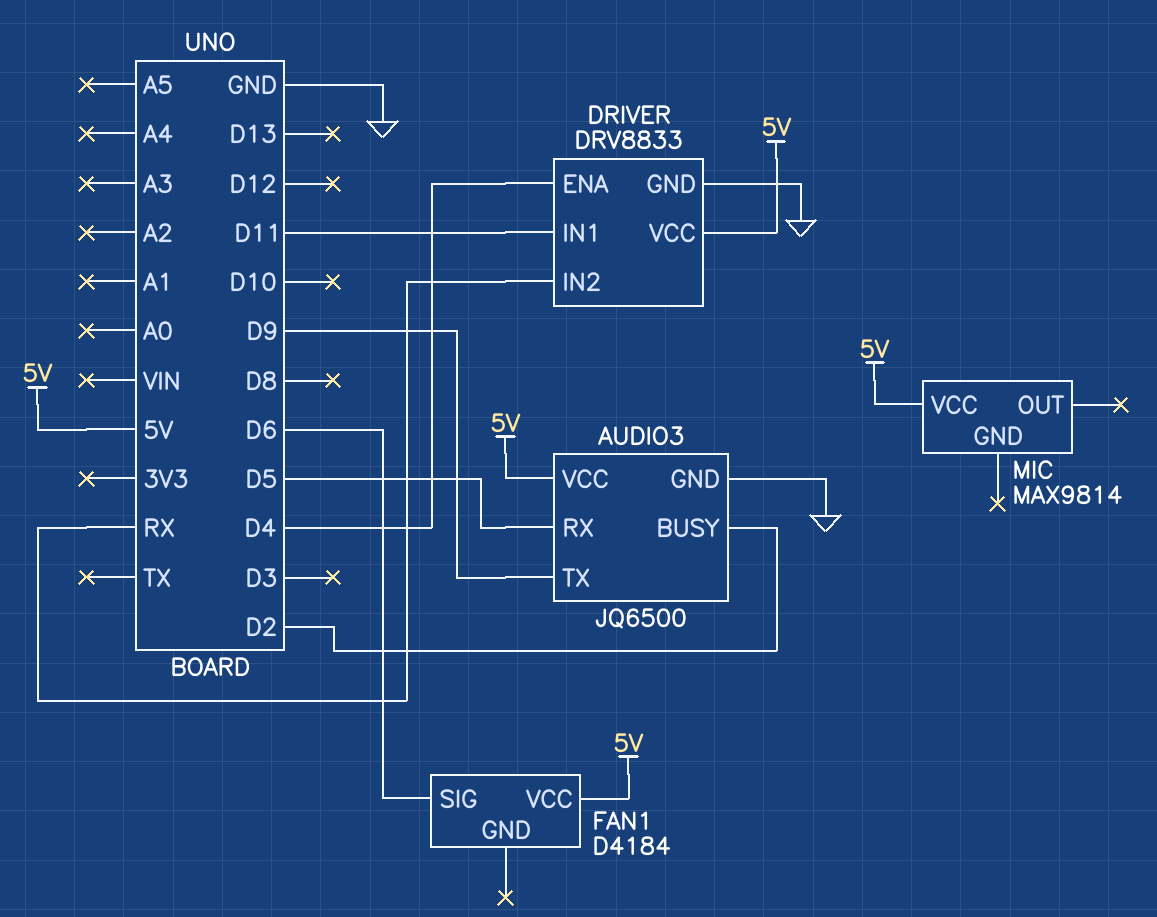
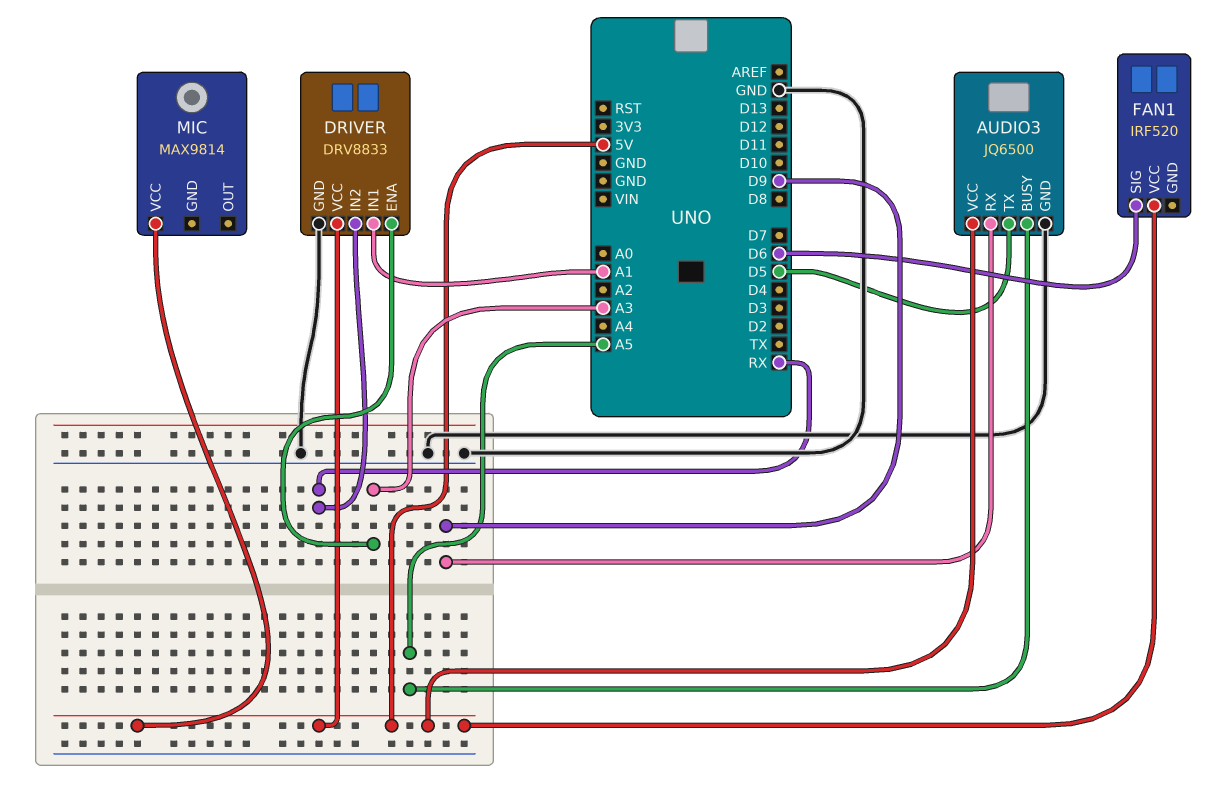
AUDIO3 pin BUSY: D2 -> A5
AUDIO3 pin RX: D5 -> D9
AUDIO3 pin TX: D9 -> D5
DRIVER pin ENA: D4 -> A3
DRIVER pin IN1: D11 -> A1
FAN1: D4184 -> IRF520

